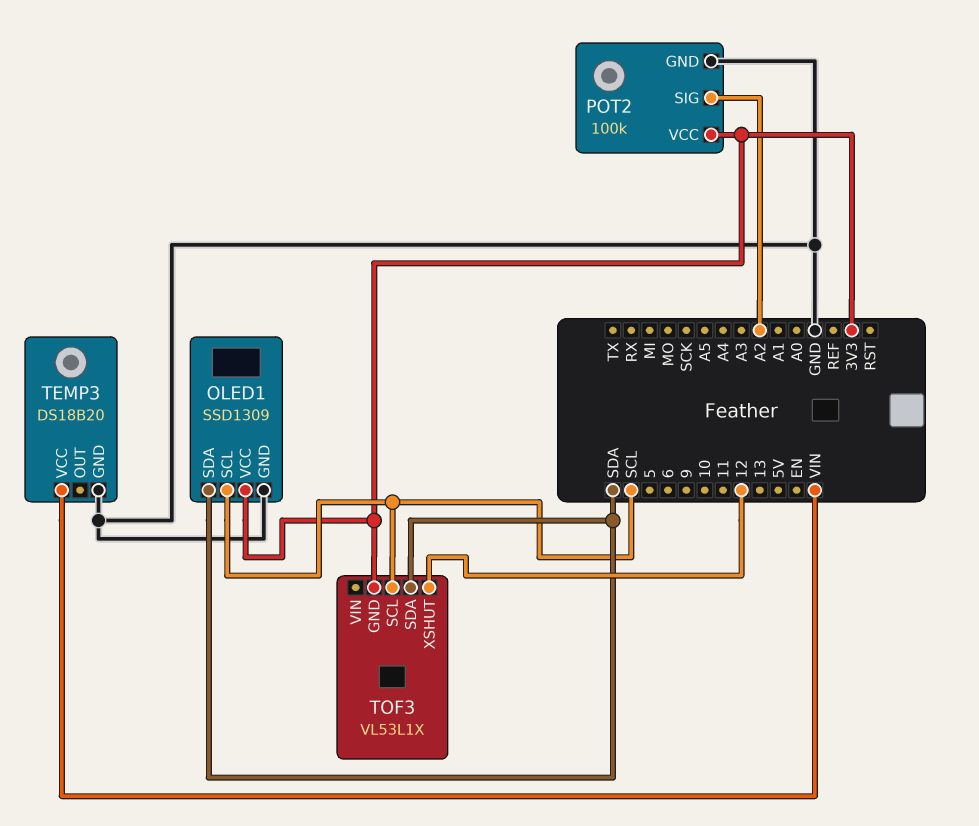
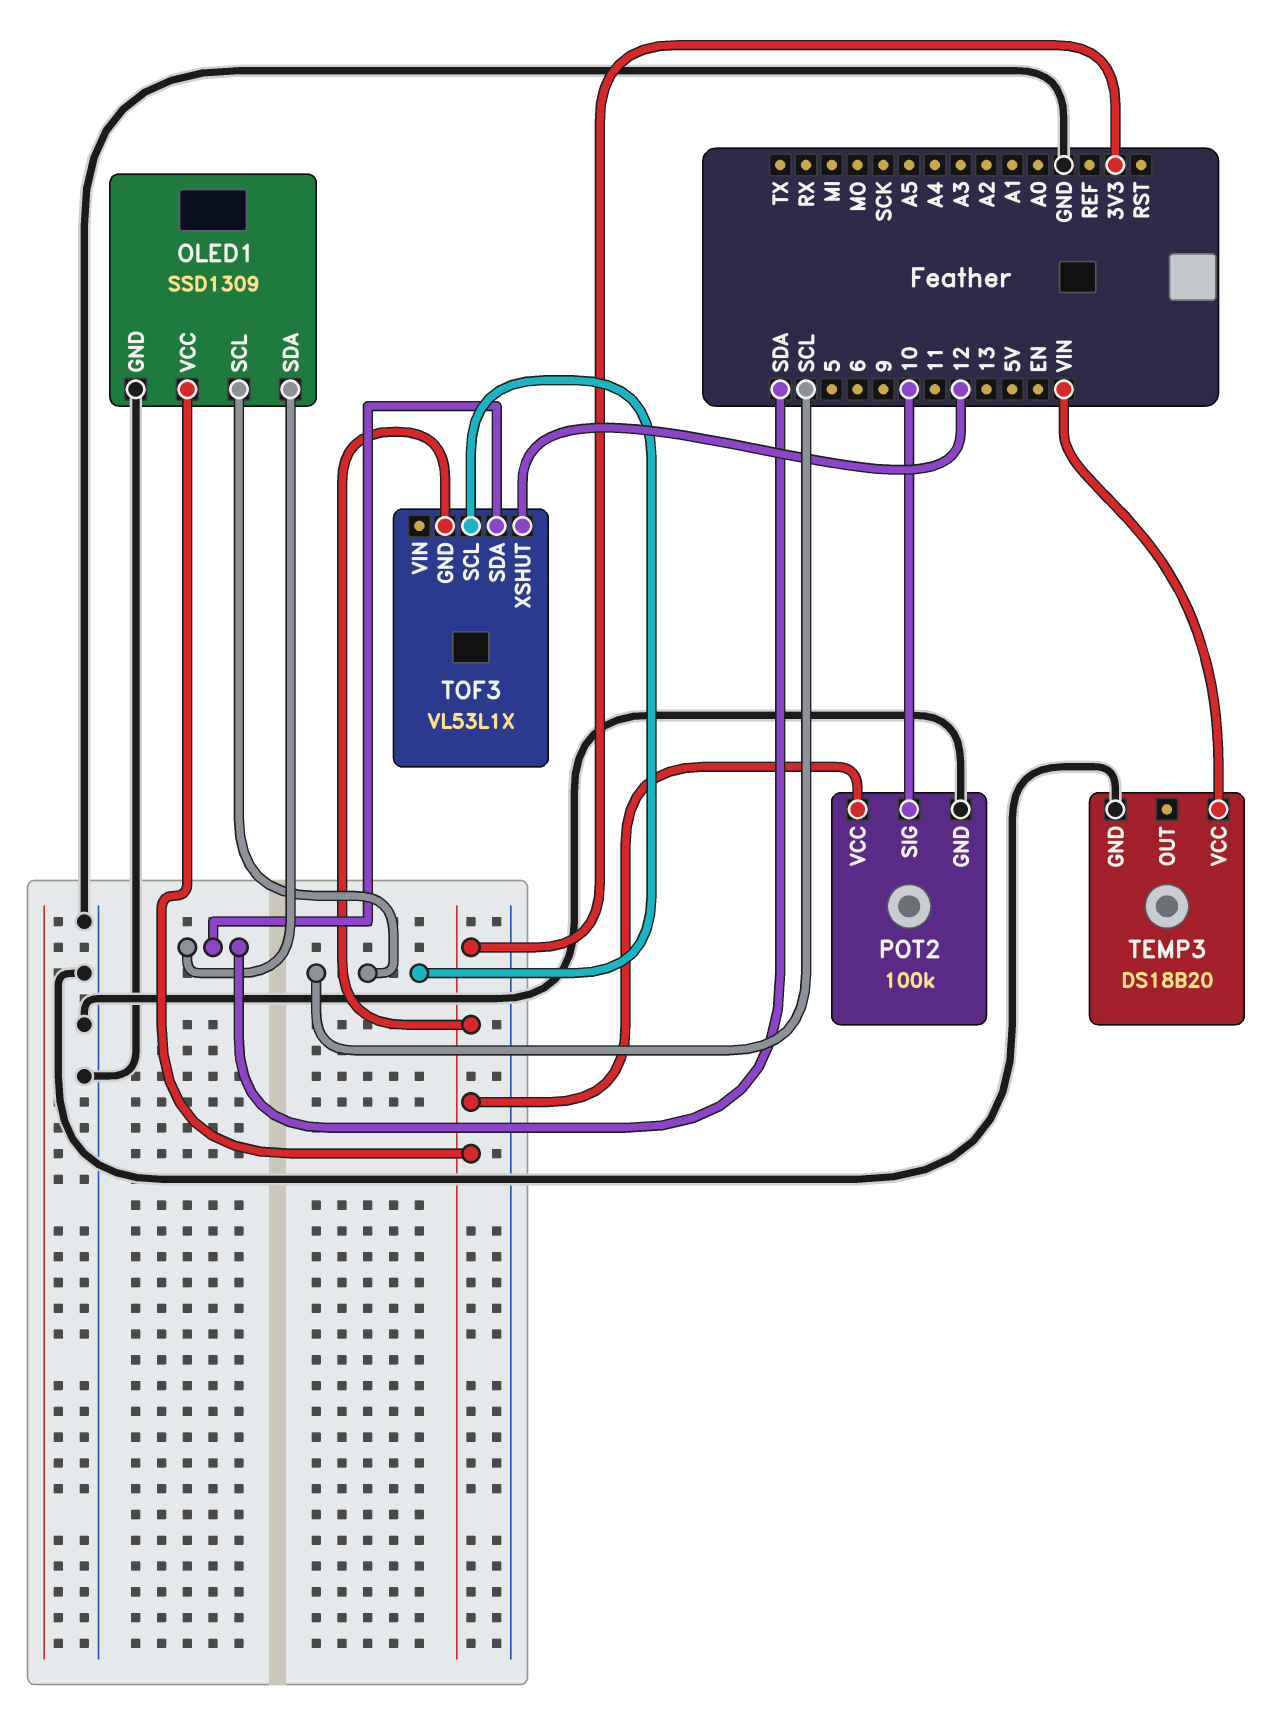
POT2 pin SIG: A2 -> 10

